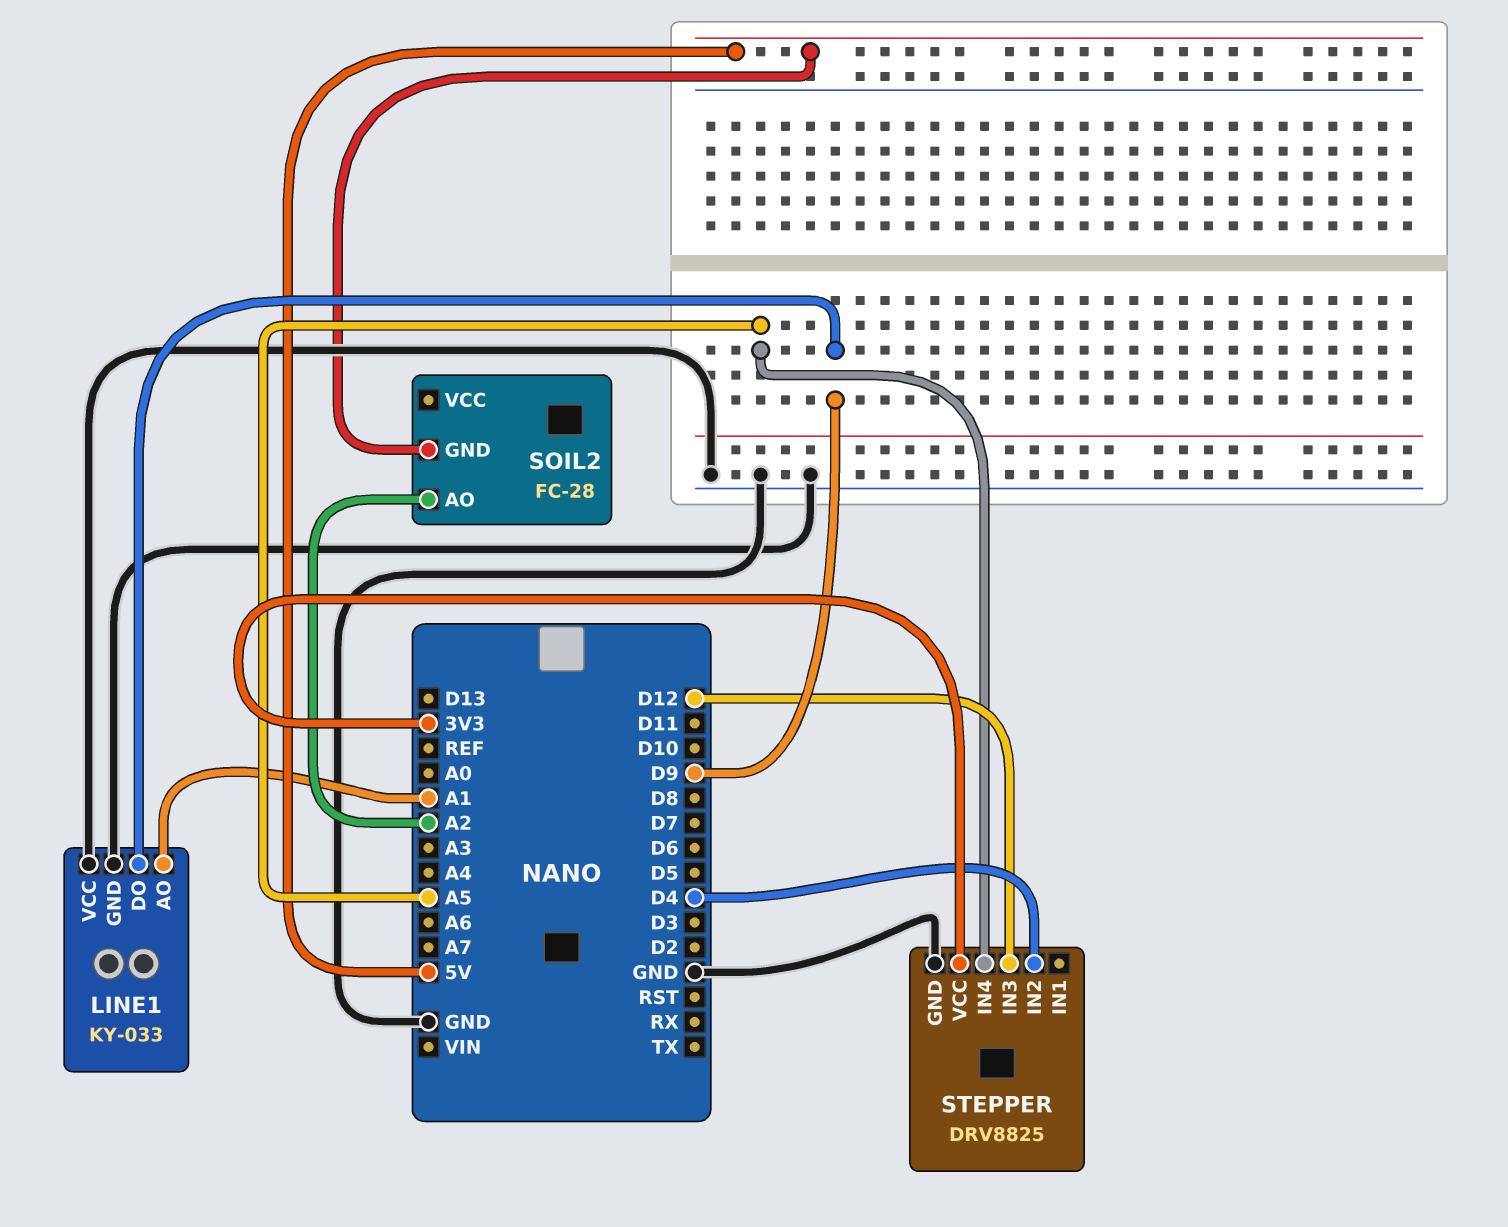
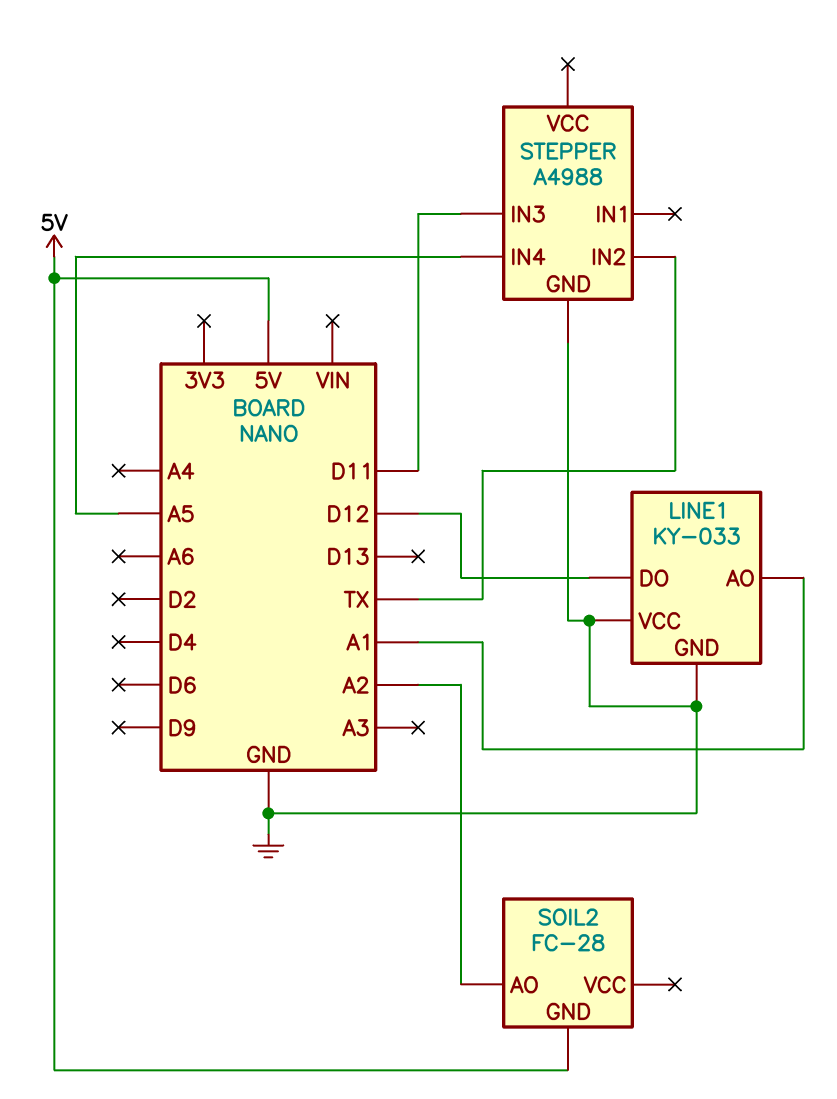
LINE1 pin DO: D9 -> D12
STEPPER: DRV8825 -> A4988
STEPPER pin IN2: D4 -> TX
STEPPER pin IN3: D12 -> D11
STEPPER pin VCC: 3V3 -> none

